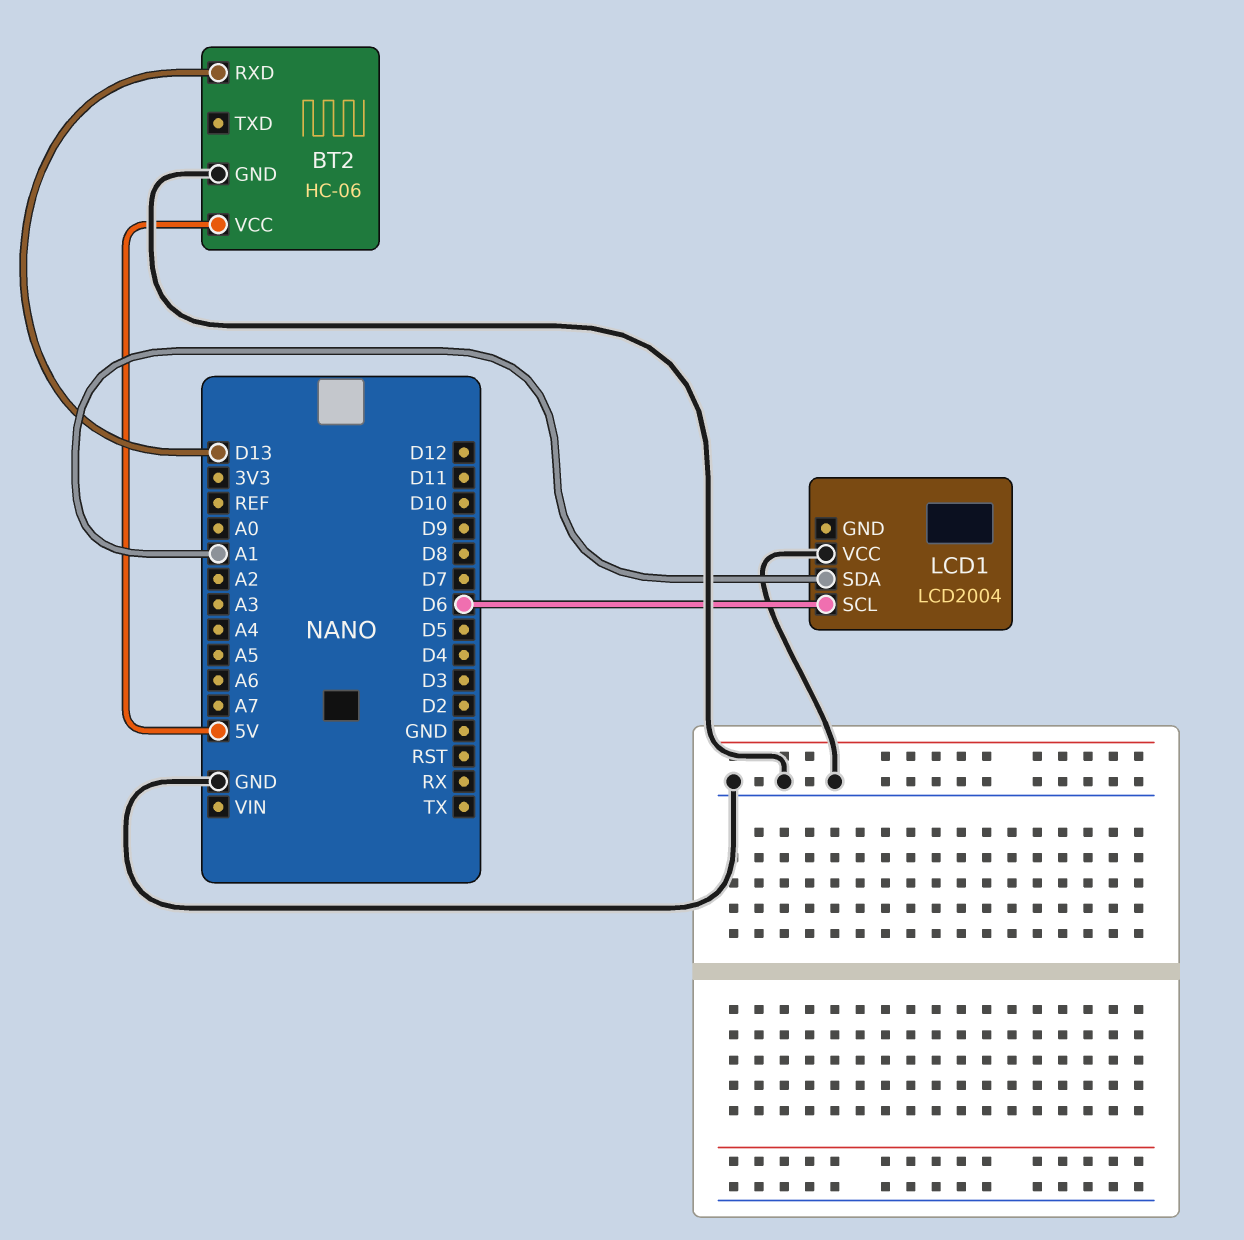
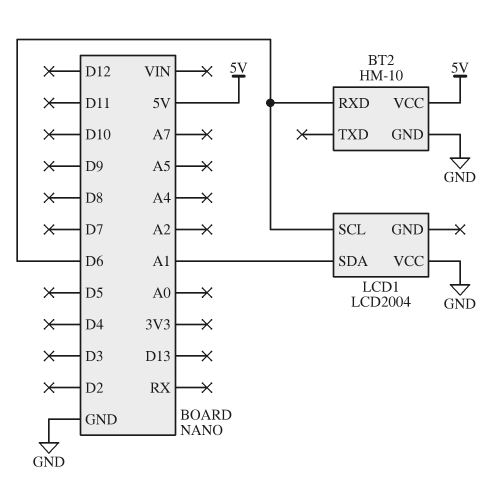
BT2: HC-06 -> HM-10
BT2 pin RXD: D13 -> D6

